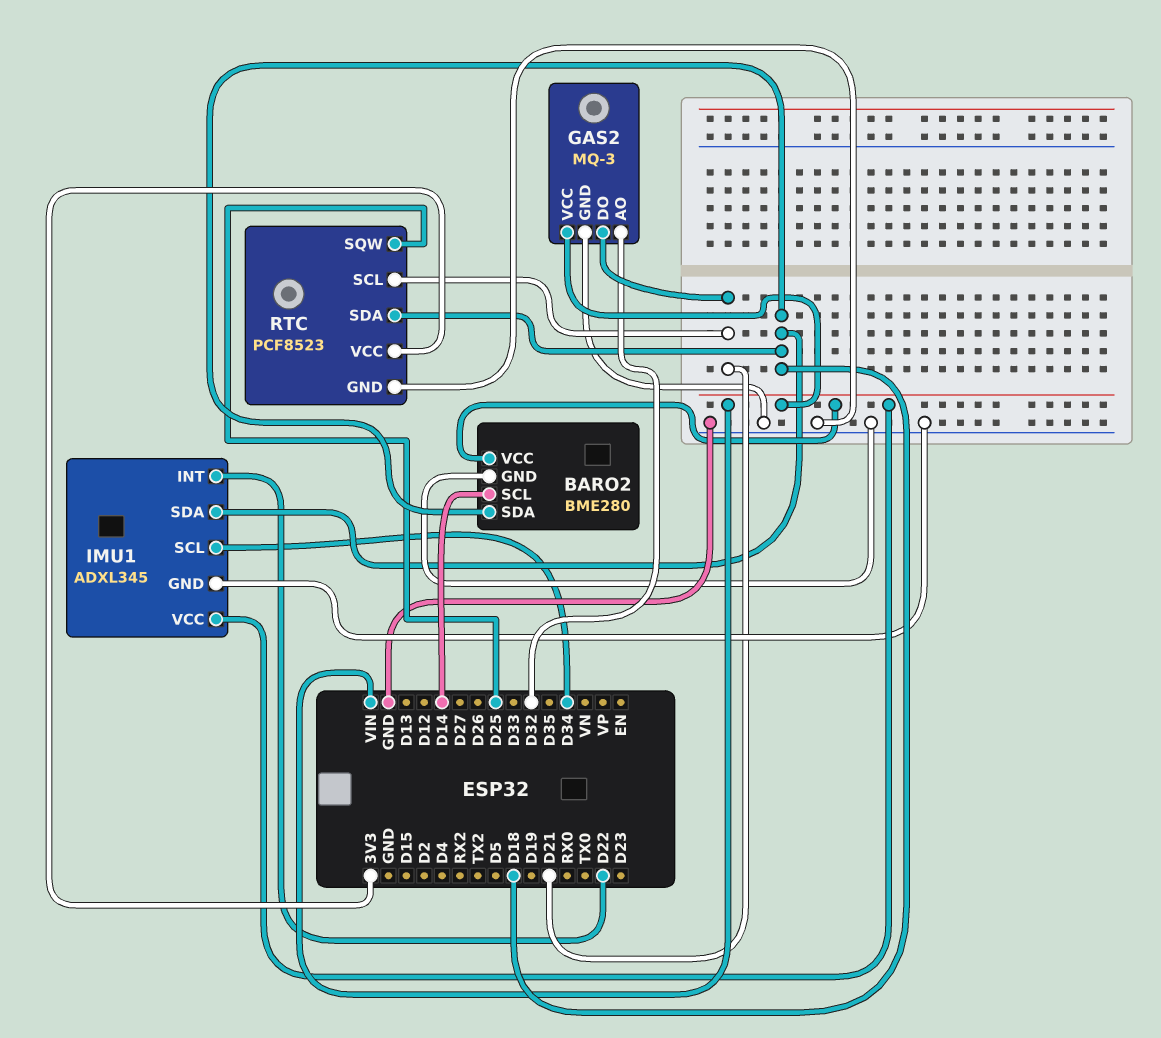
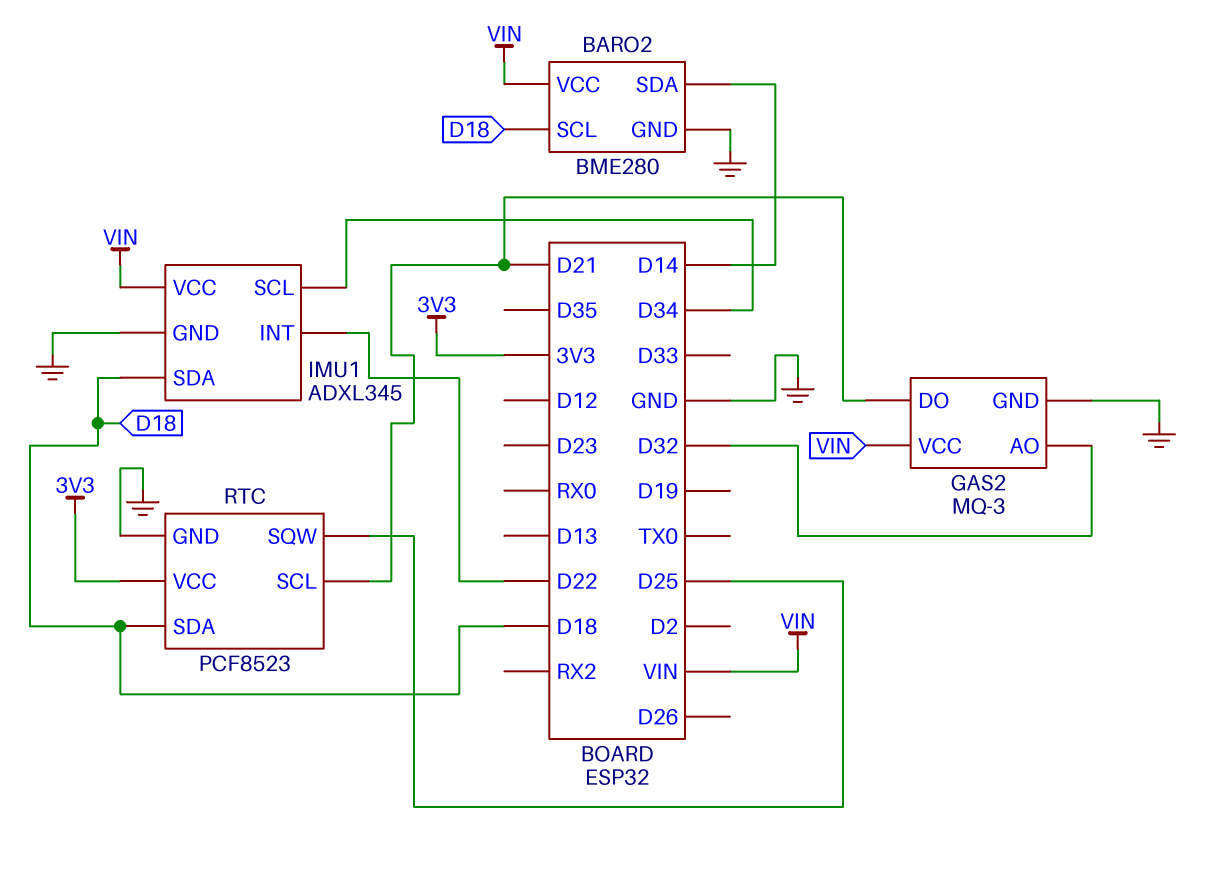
BARO2 pin SCL: D14 -> D18
BARO2 pin SDA: D18 -> D14

